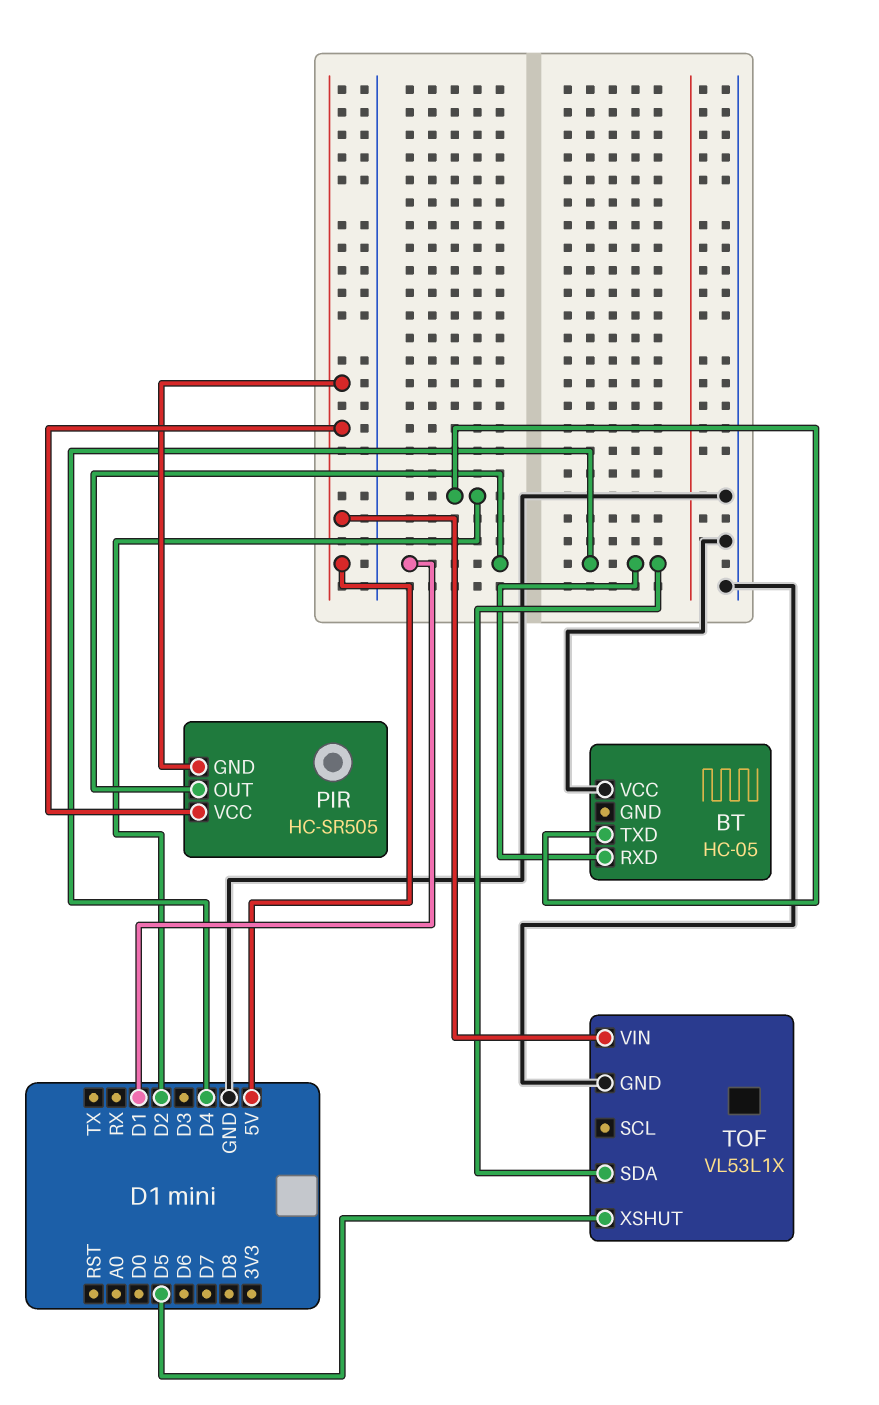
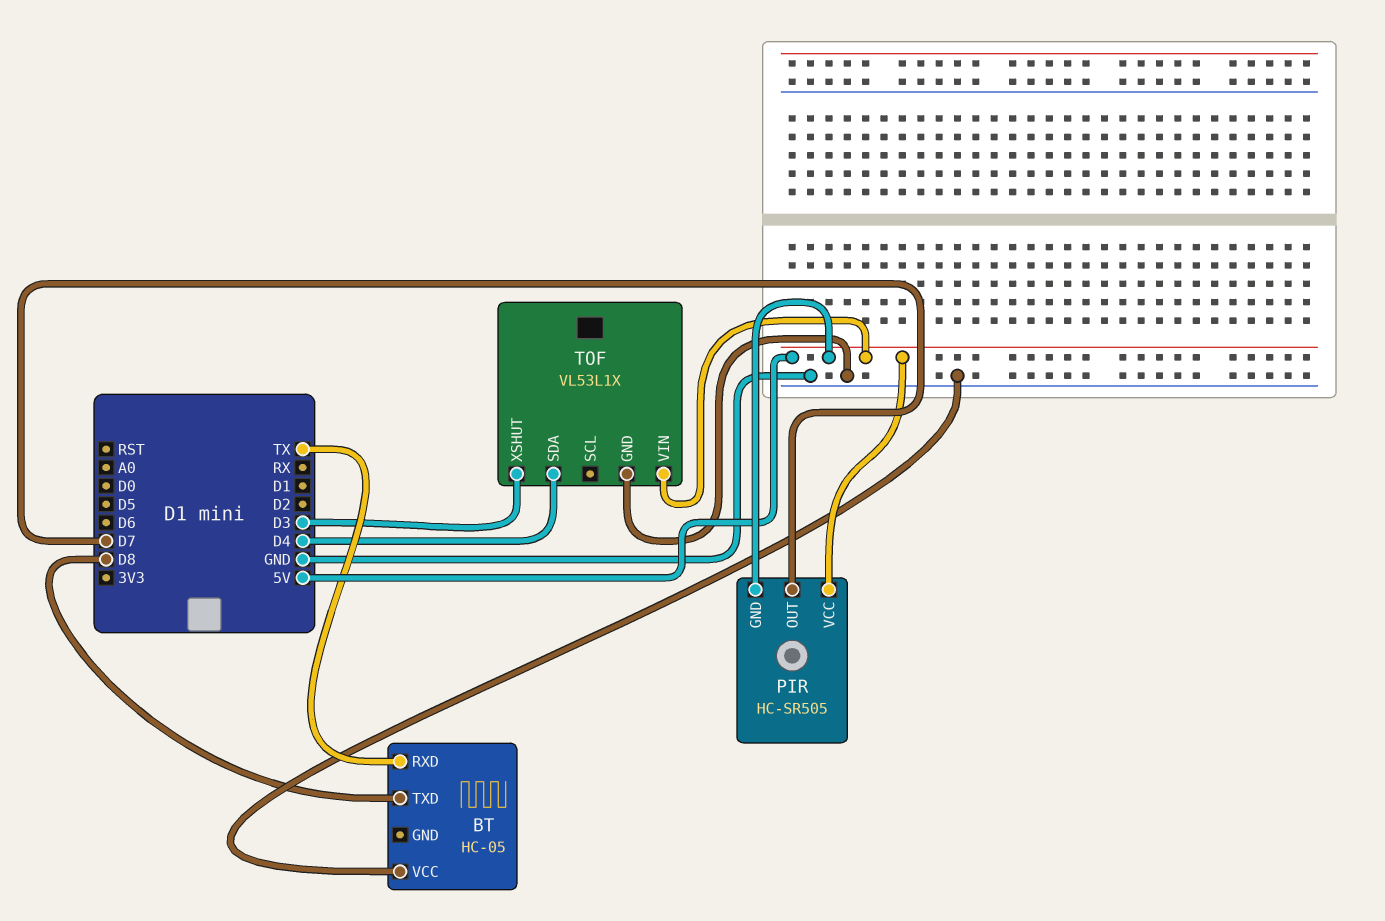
BT pin RXD: D4 -> TX
BT pin TXD: D2 -> D8
PIR pin OUT: D1 -> D7
TOF pin XSHUT: D5 -> D3

